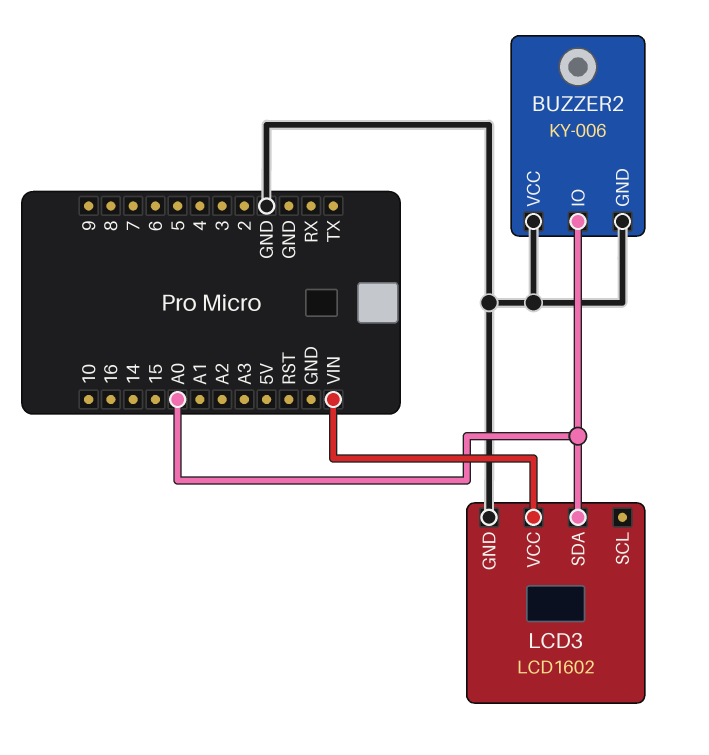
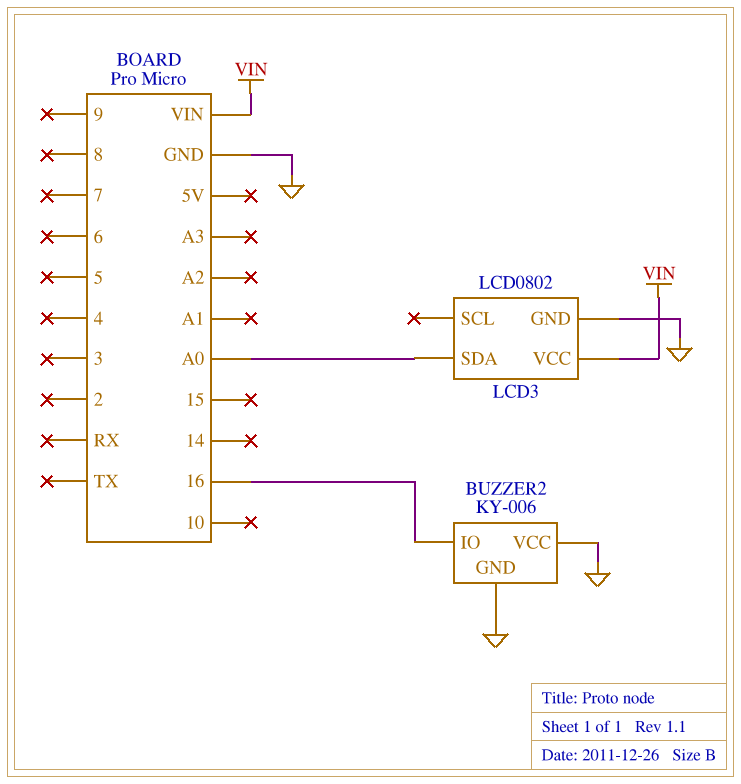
BUZZER2 pin IO: A0 -> 16
LCD3: LCD1602 -> LCD0802

